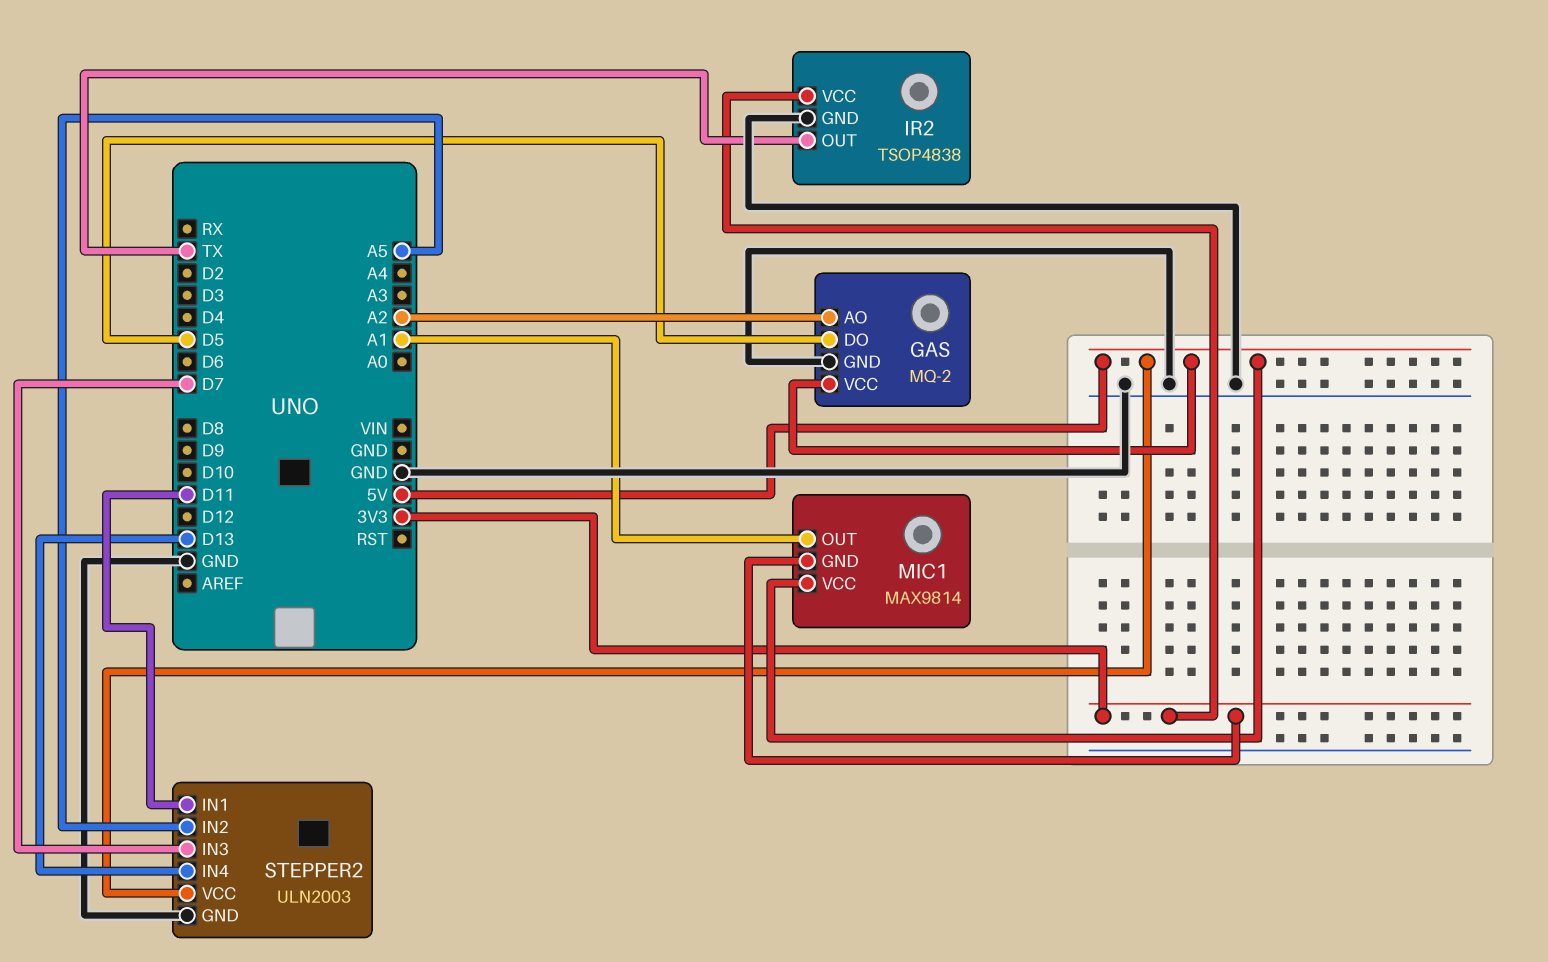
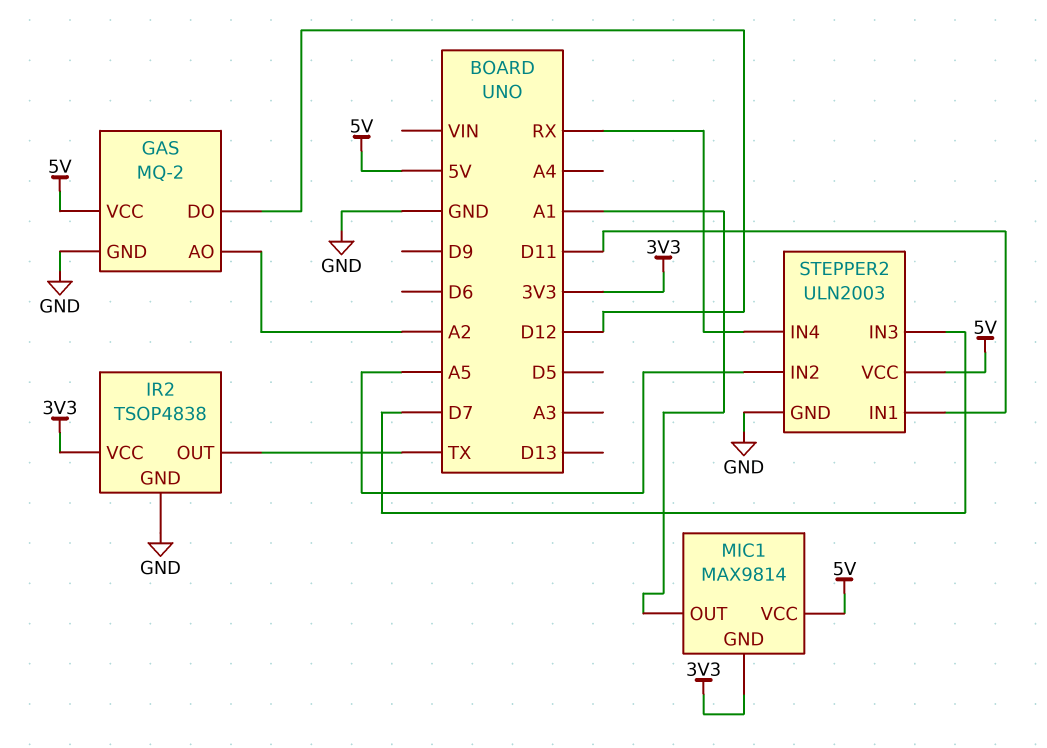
GAS pin DO: D5 -> D12
STEPPER2 pin IN4: D13 -> RX

